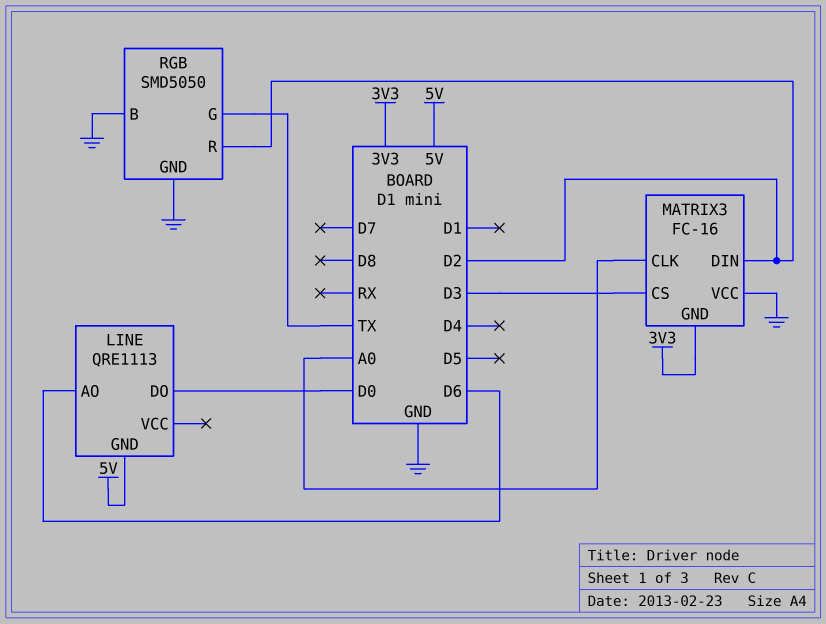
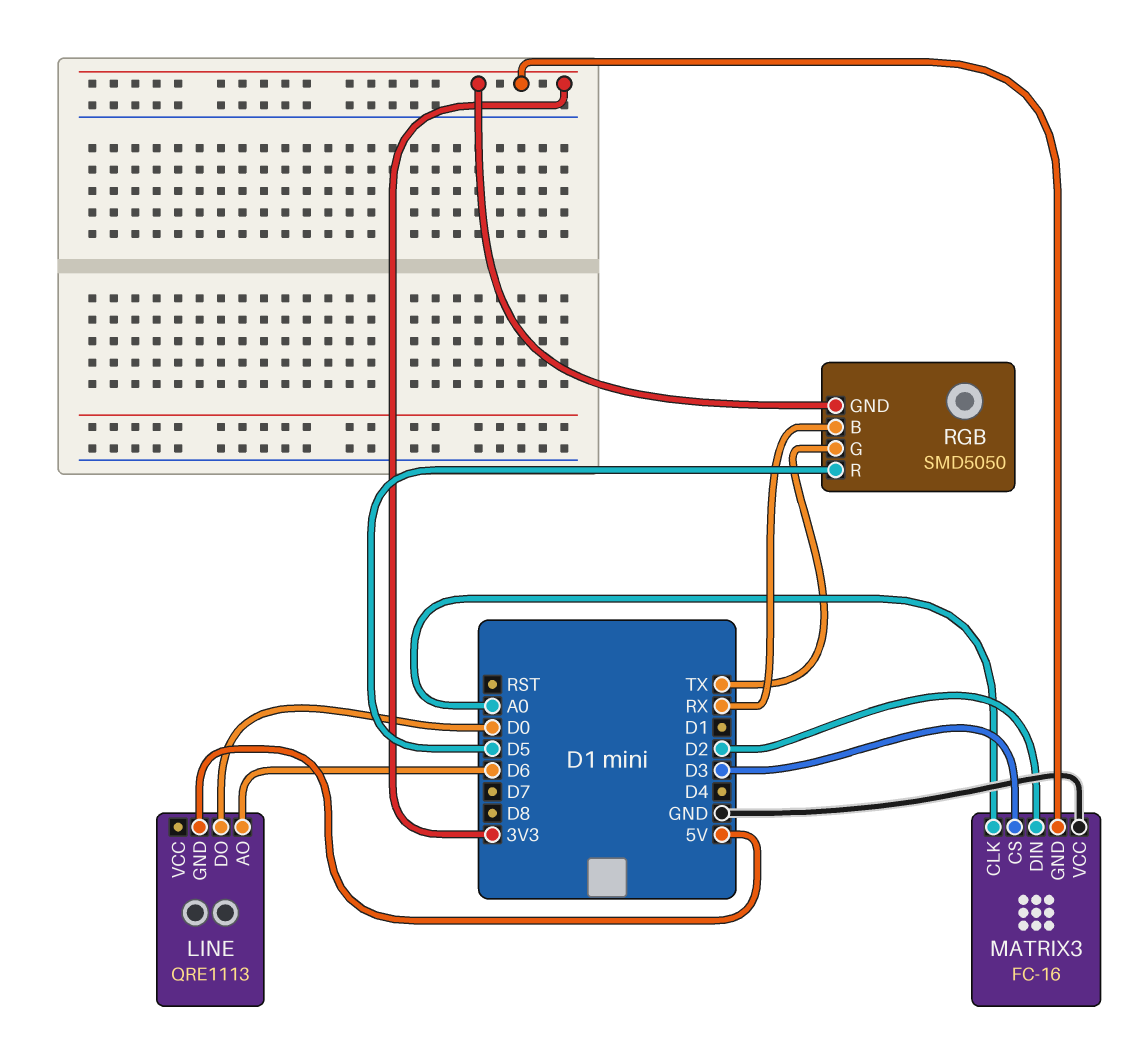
RGB pin B: GND -> RX
RGB pin GND: GND -> 3V3
RGB pin R: D2 -> D5

